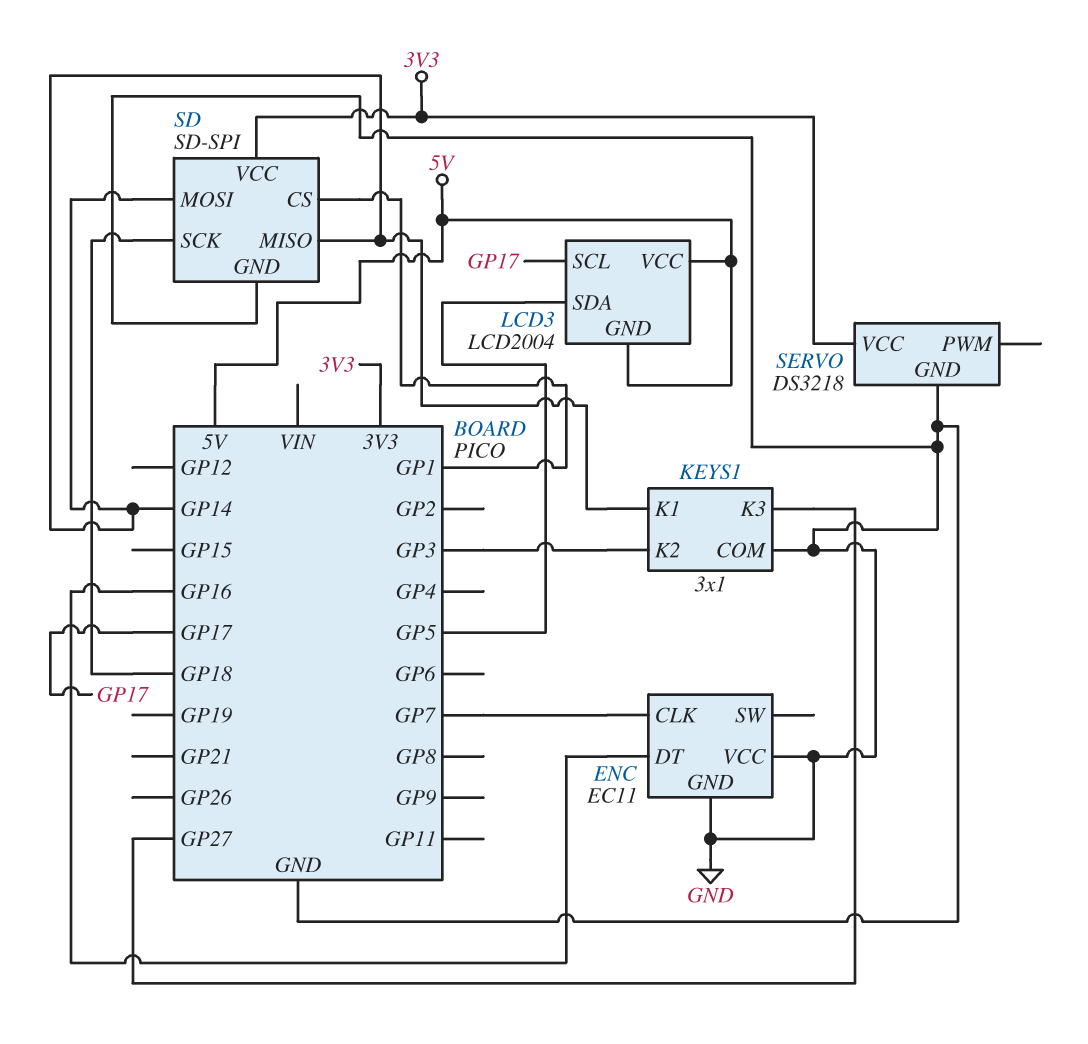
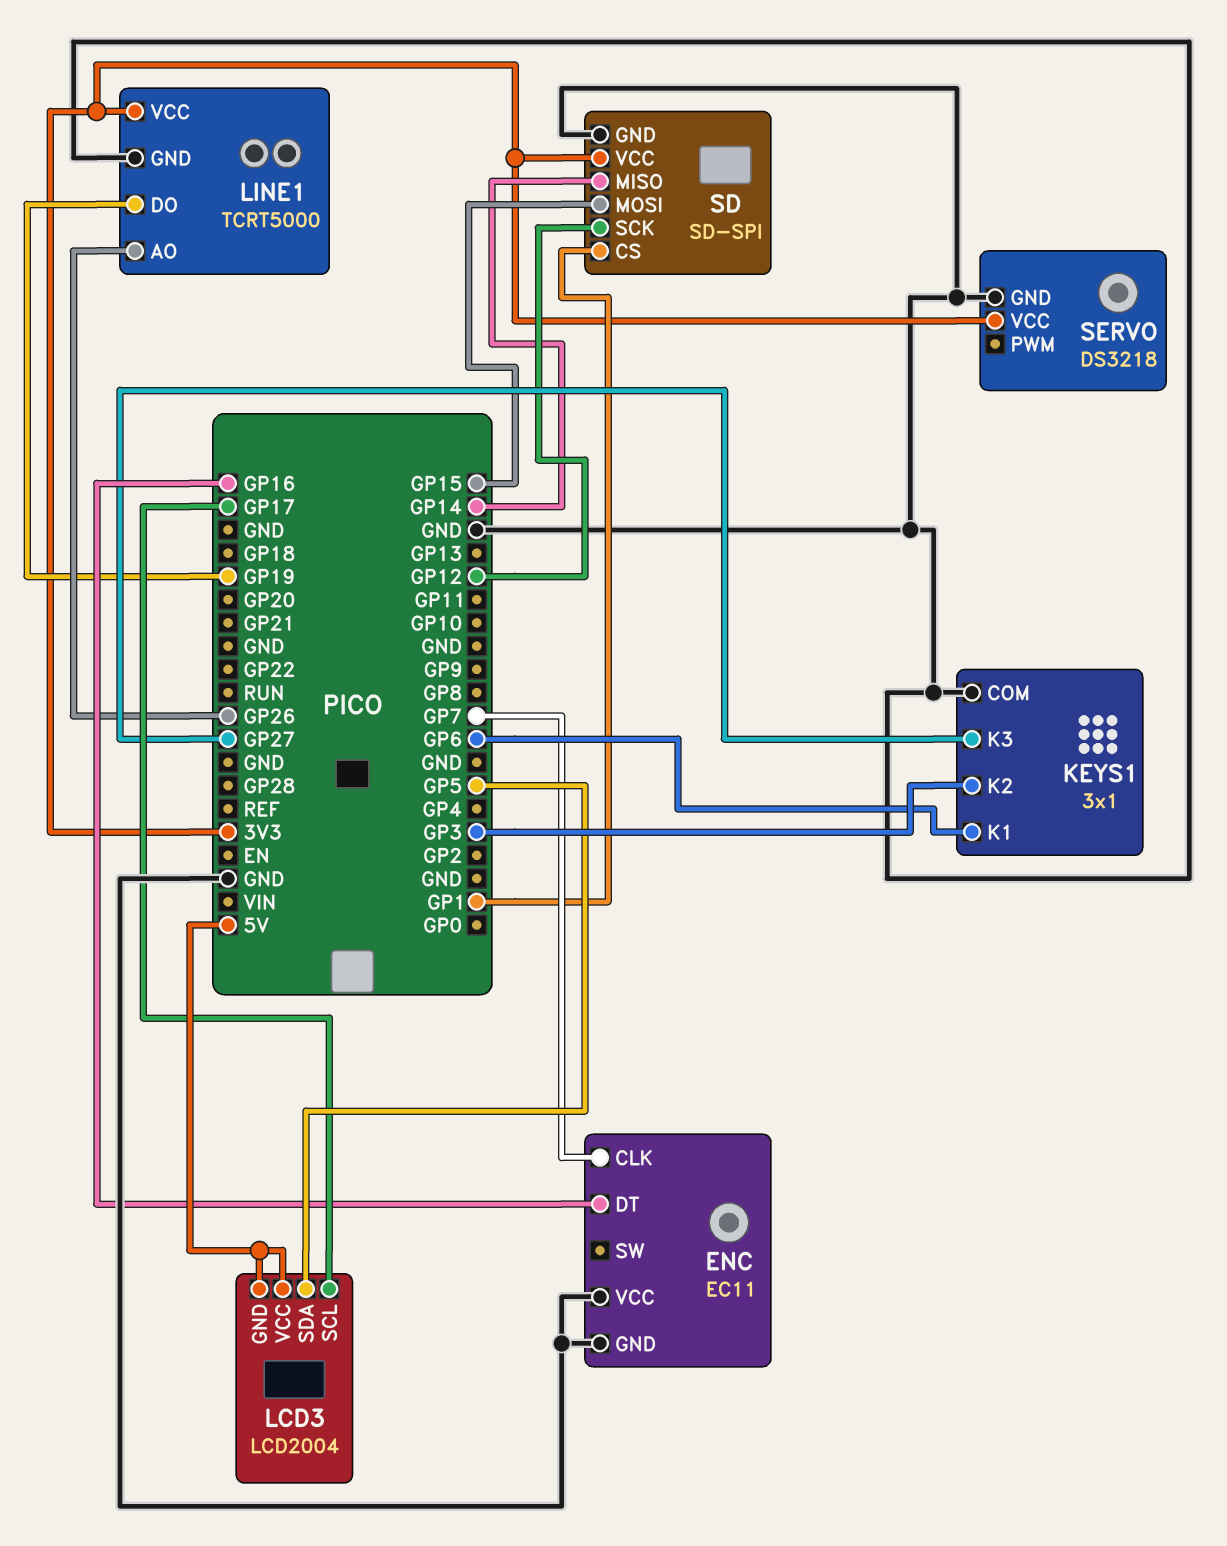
KEYS1 pin K1: GP14 -> GP6
LINE1: none -> TCRT5000
LINE1 pin AO: none -> GP26
LINE1 pin DO: none -> GP19
LINE1 pin GND: none -> GND
LINE1 pin VCC: none -> 3V3
SD pin MOSI: GP14 -> GP15
SD pin SCK: GP18 -> GP12

